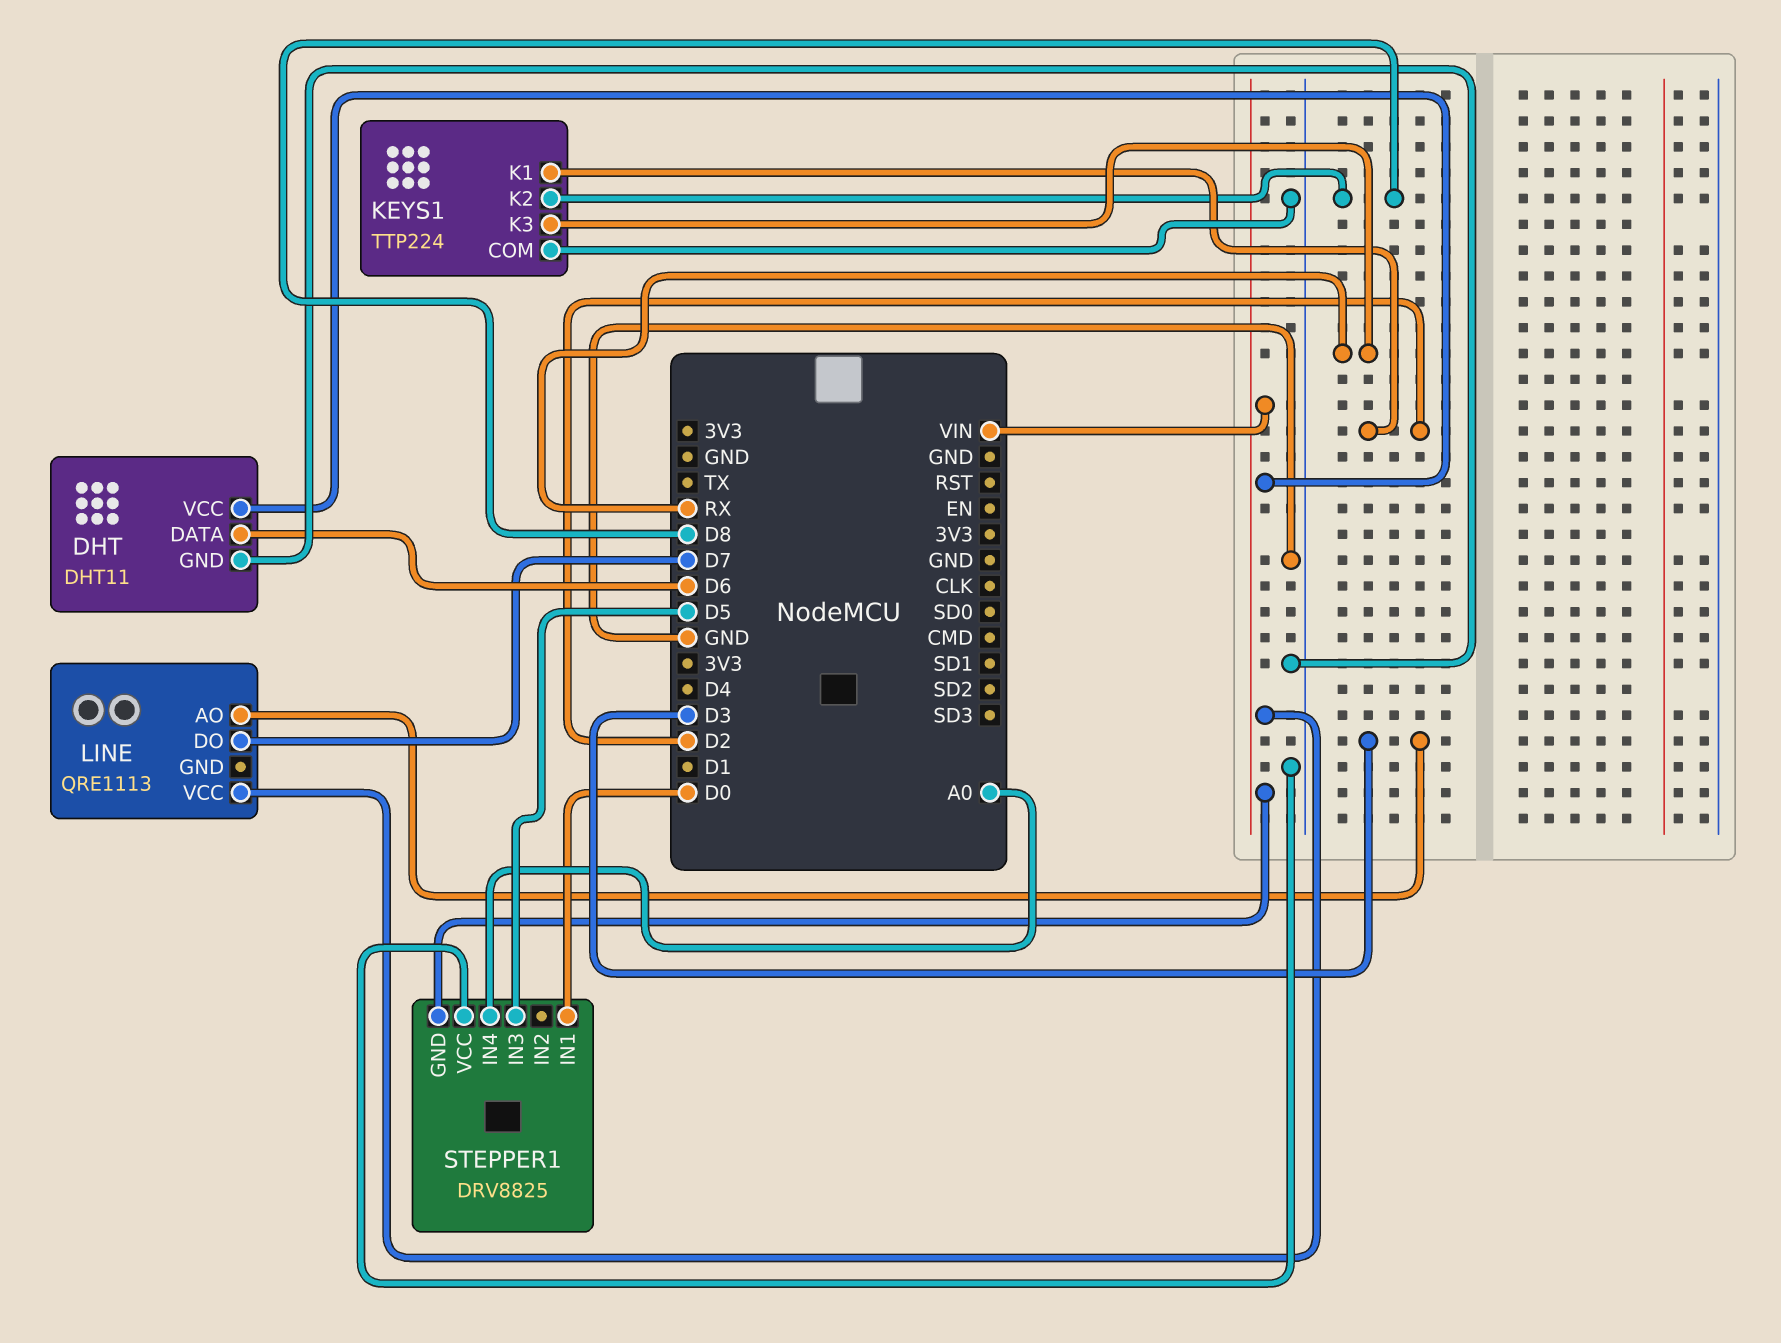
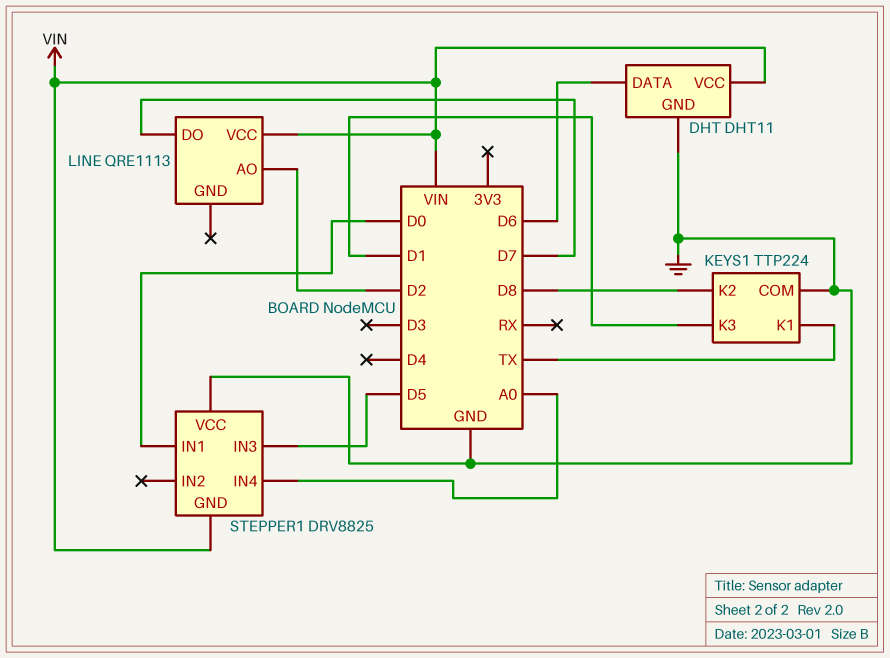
KEYS1 pin K1: D2 -> TX
KEYS1 pin K3: RX -> D1
LINE pin AO: D3 -> D2

